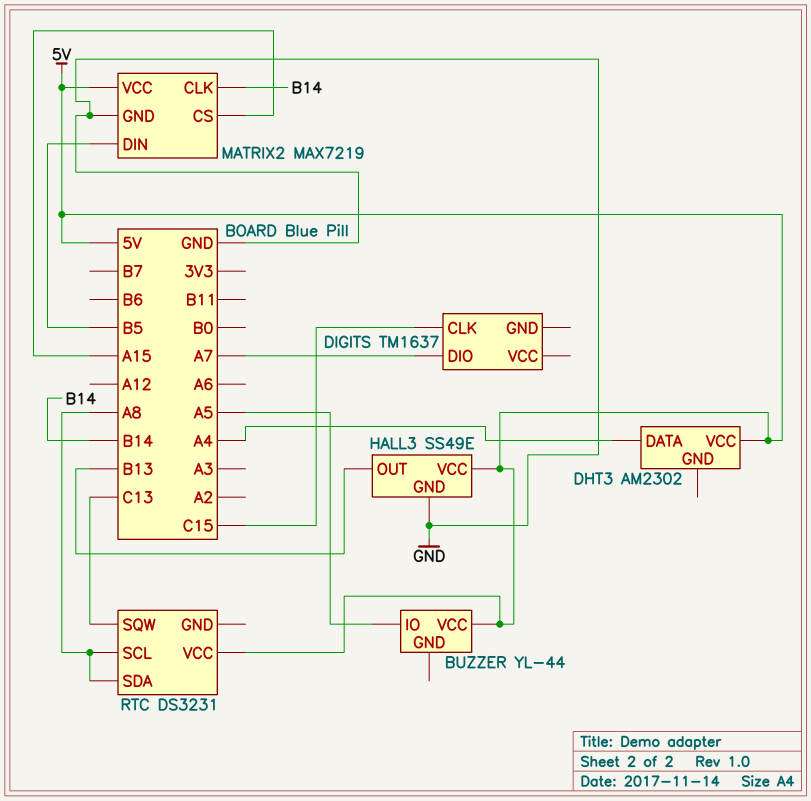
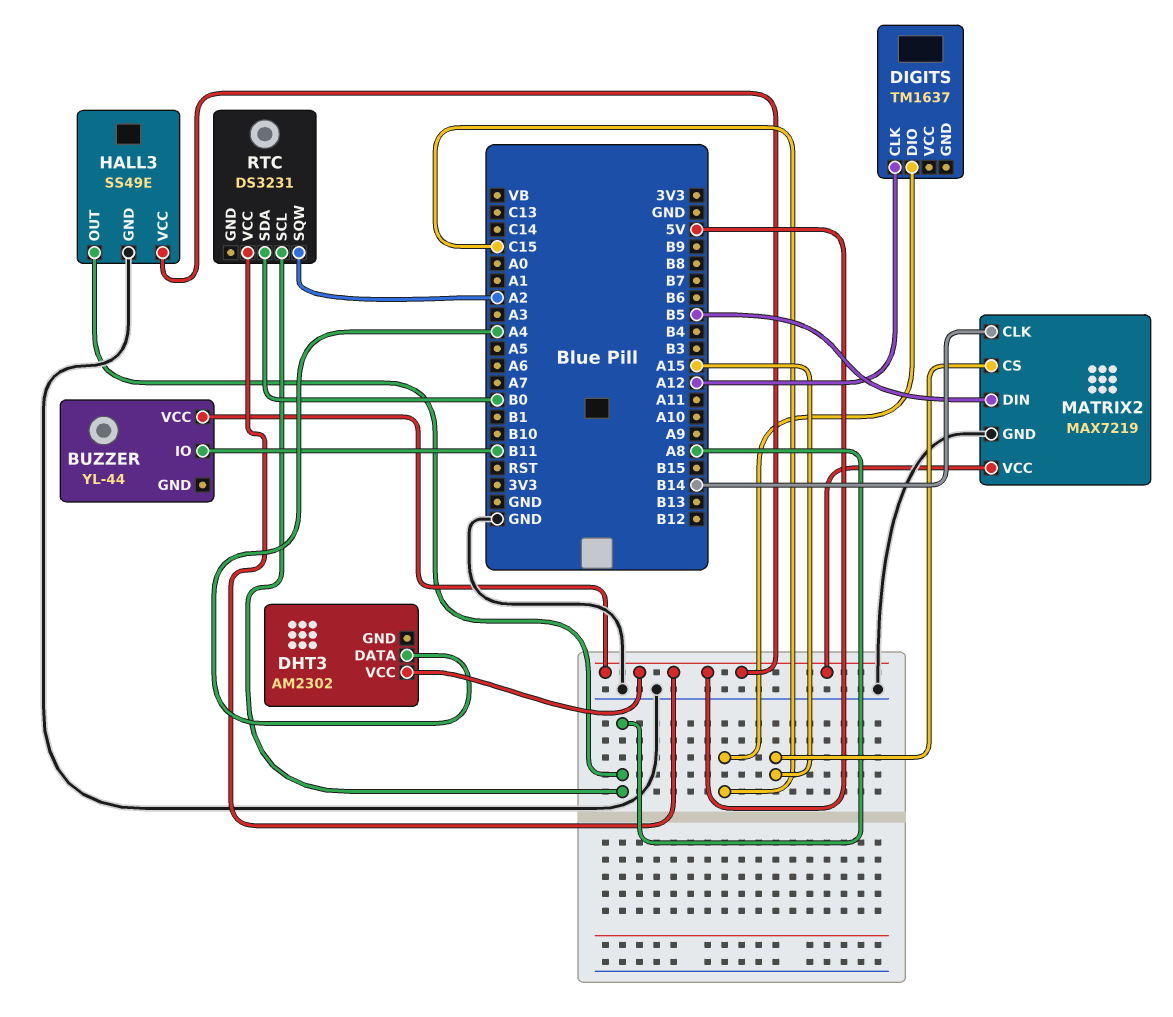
BUZZER pin IO: A5 -> B11
DIGITS pin CLK: C15 -> A12
DIGITS pin DIO: A7 -> C15
HALL3 pin OUT: B13 -> A8
RTC pin SDA: A8 -> B0
RTC pin SQW: C13 -> A2

